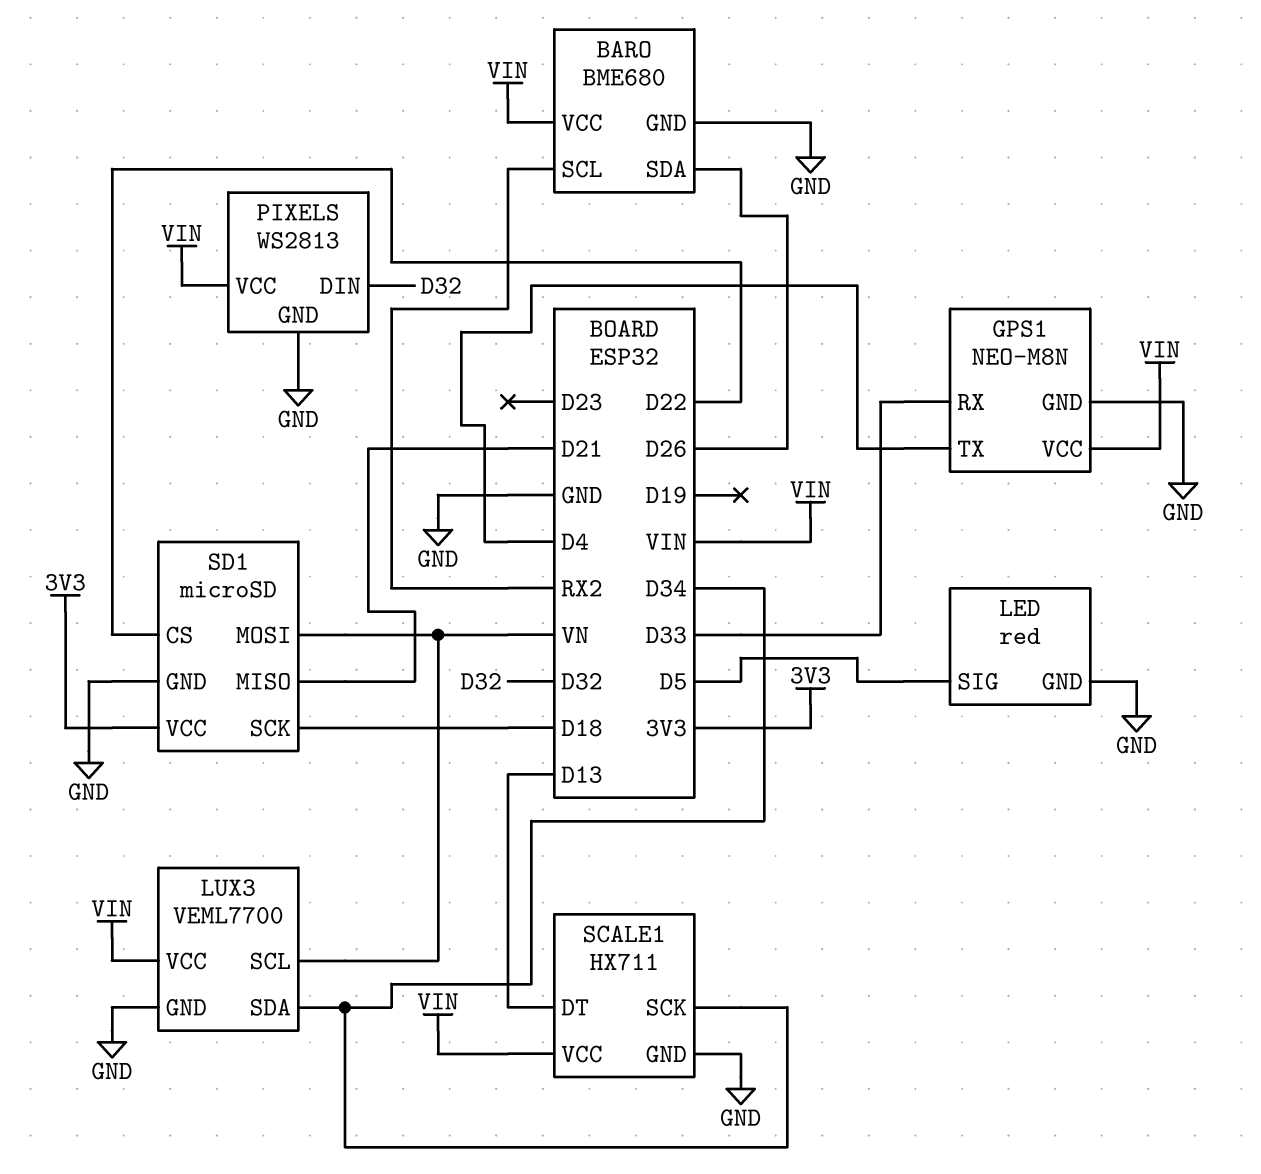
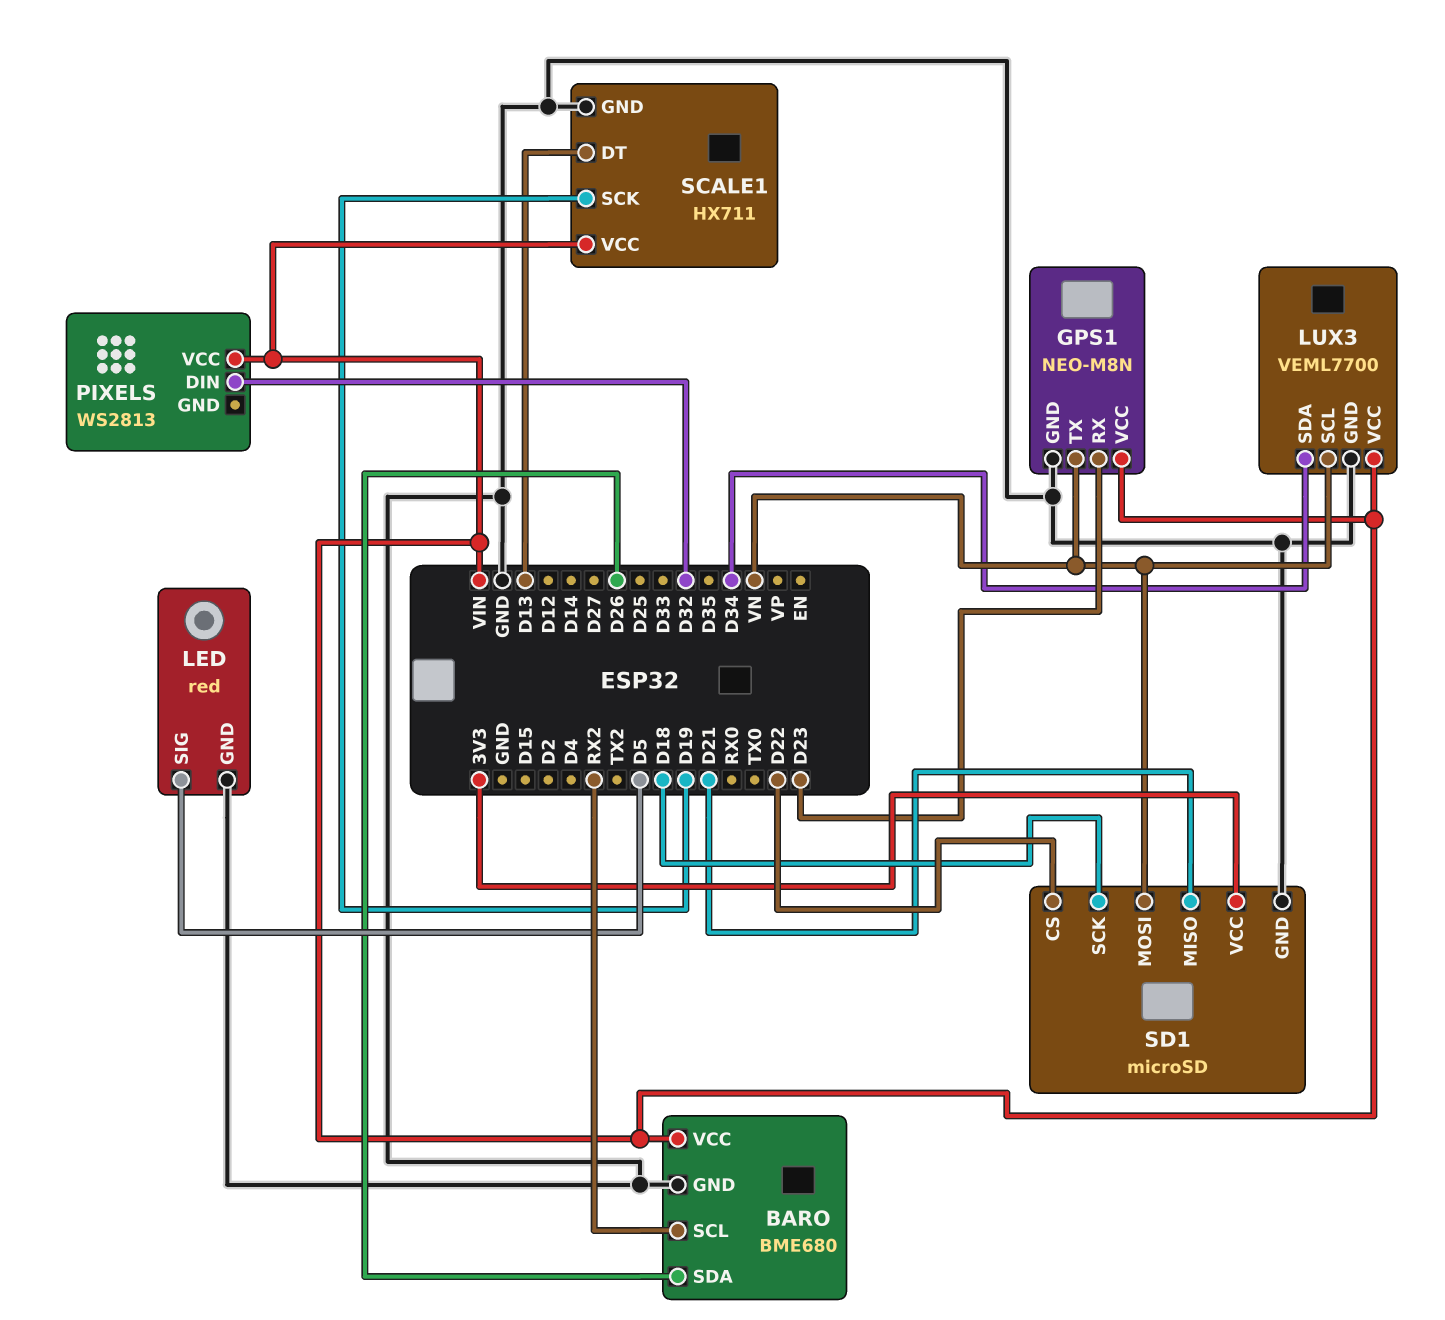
GPS1 pin RX: D33 -> D23
GPS1 pin TX: D4 -> VN
PIXELS pin GND: GND -> none
SCALE1 pin SCK: D34 -> D19

